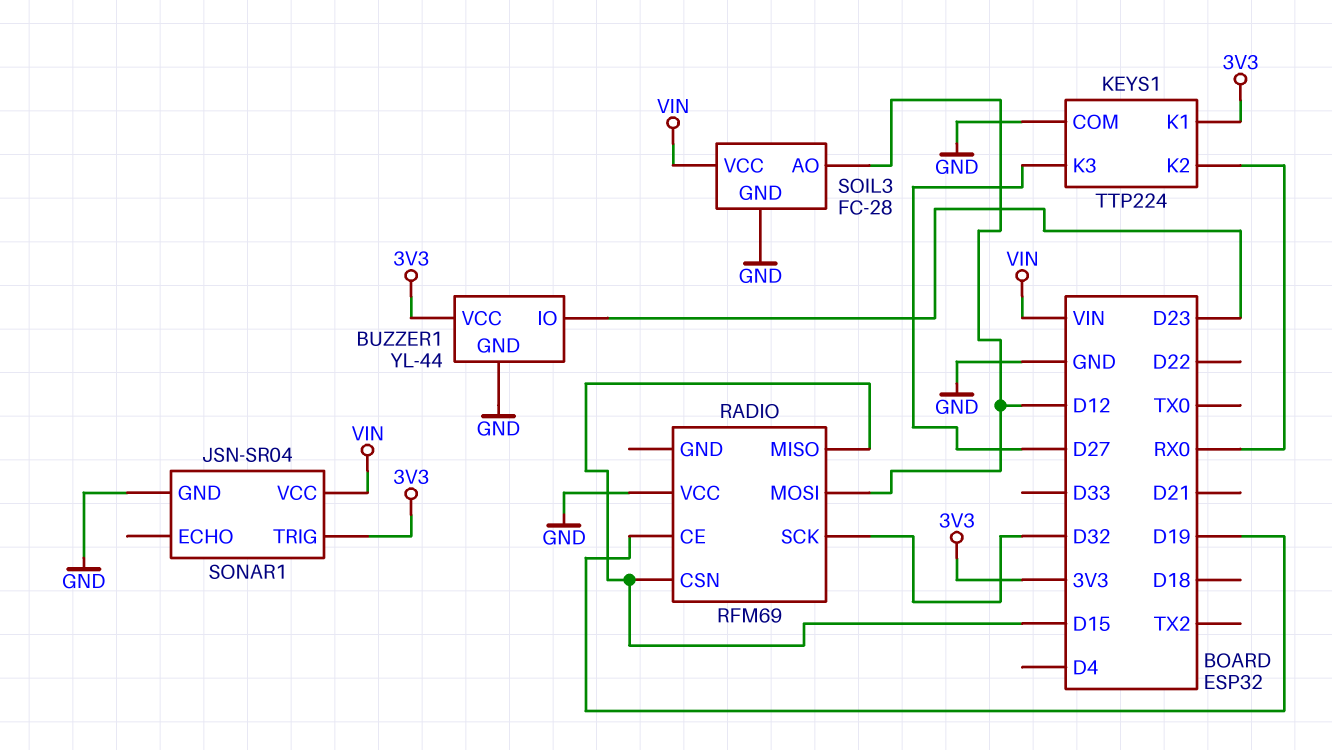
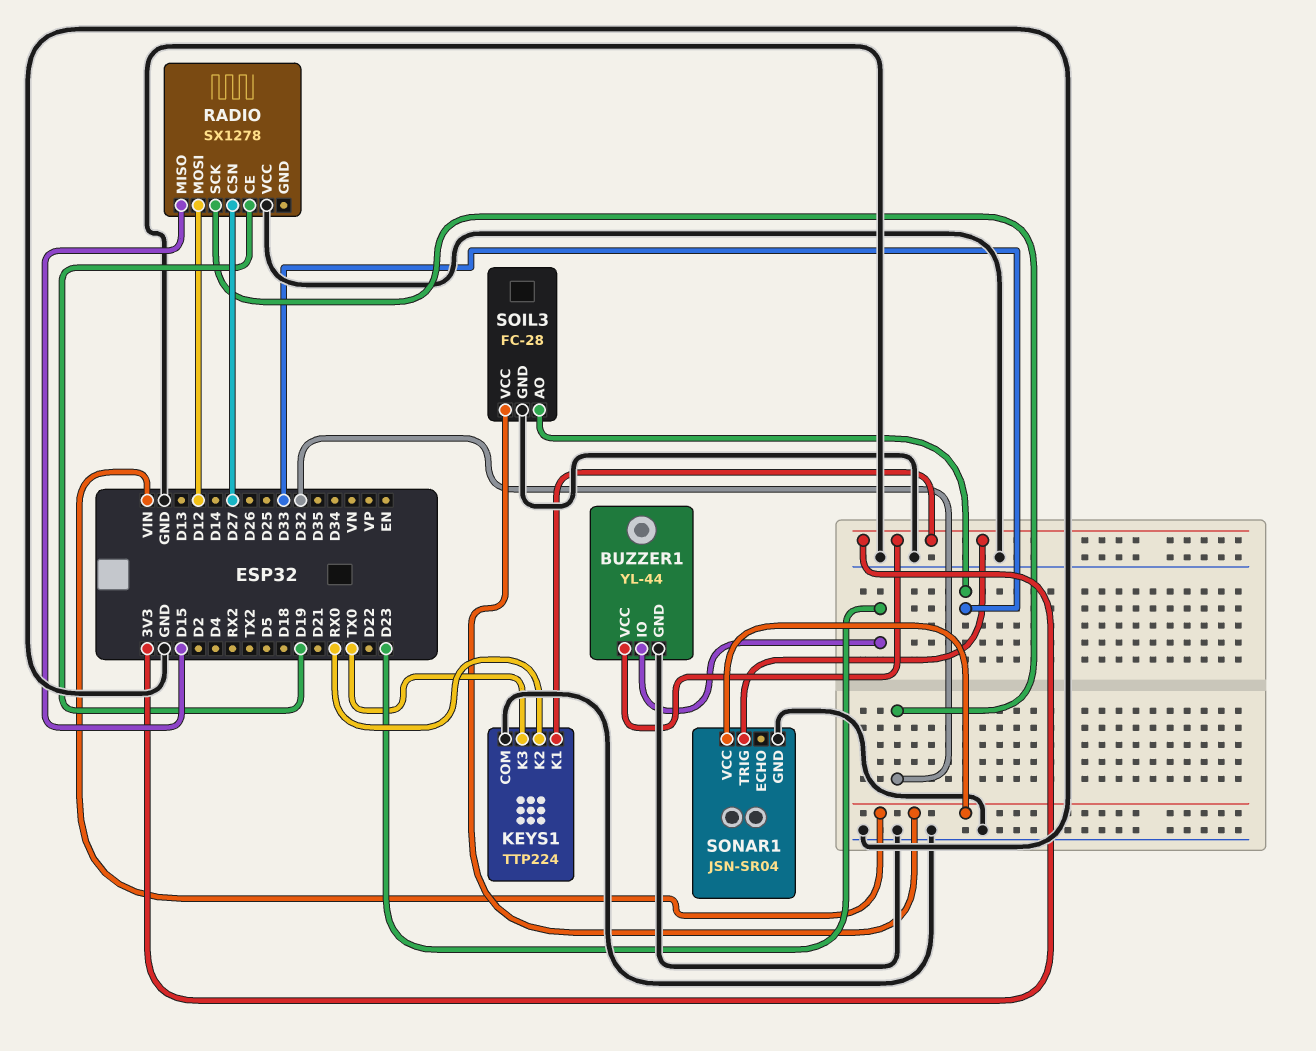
KEYS1 pin K3: D27 -> TX0
RADIO: RFM69 -> SX1278
RADIO pin CSN: D15 -> D27
SOIL3 pin AO: D12 -> D33

